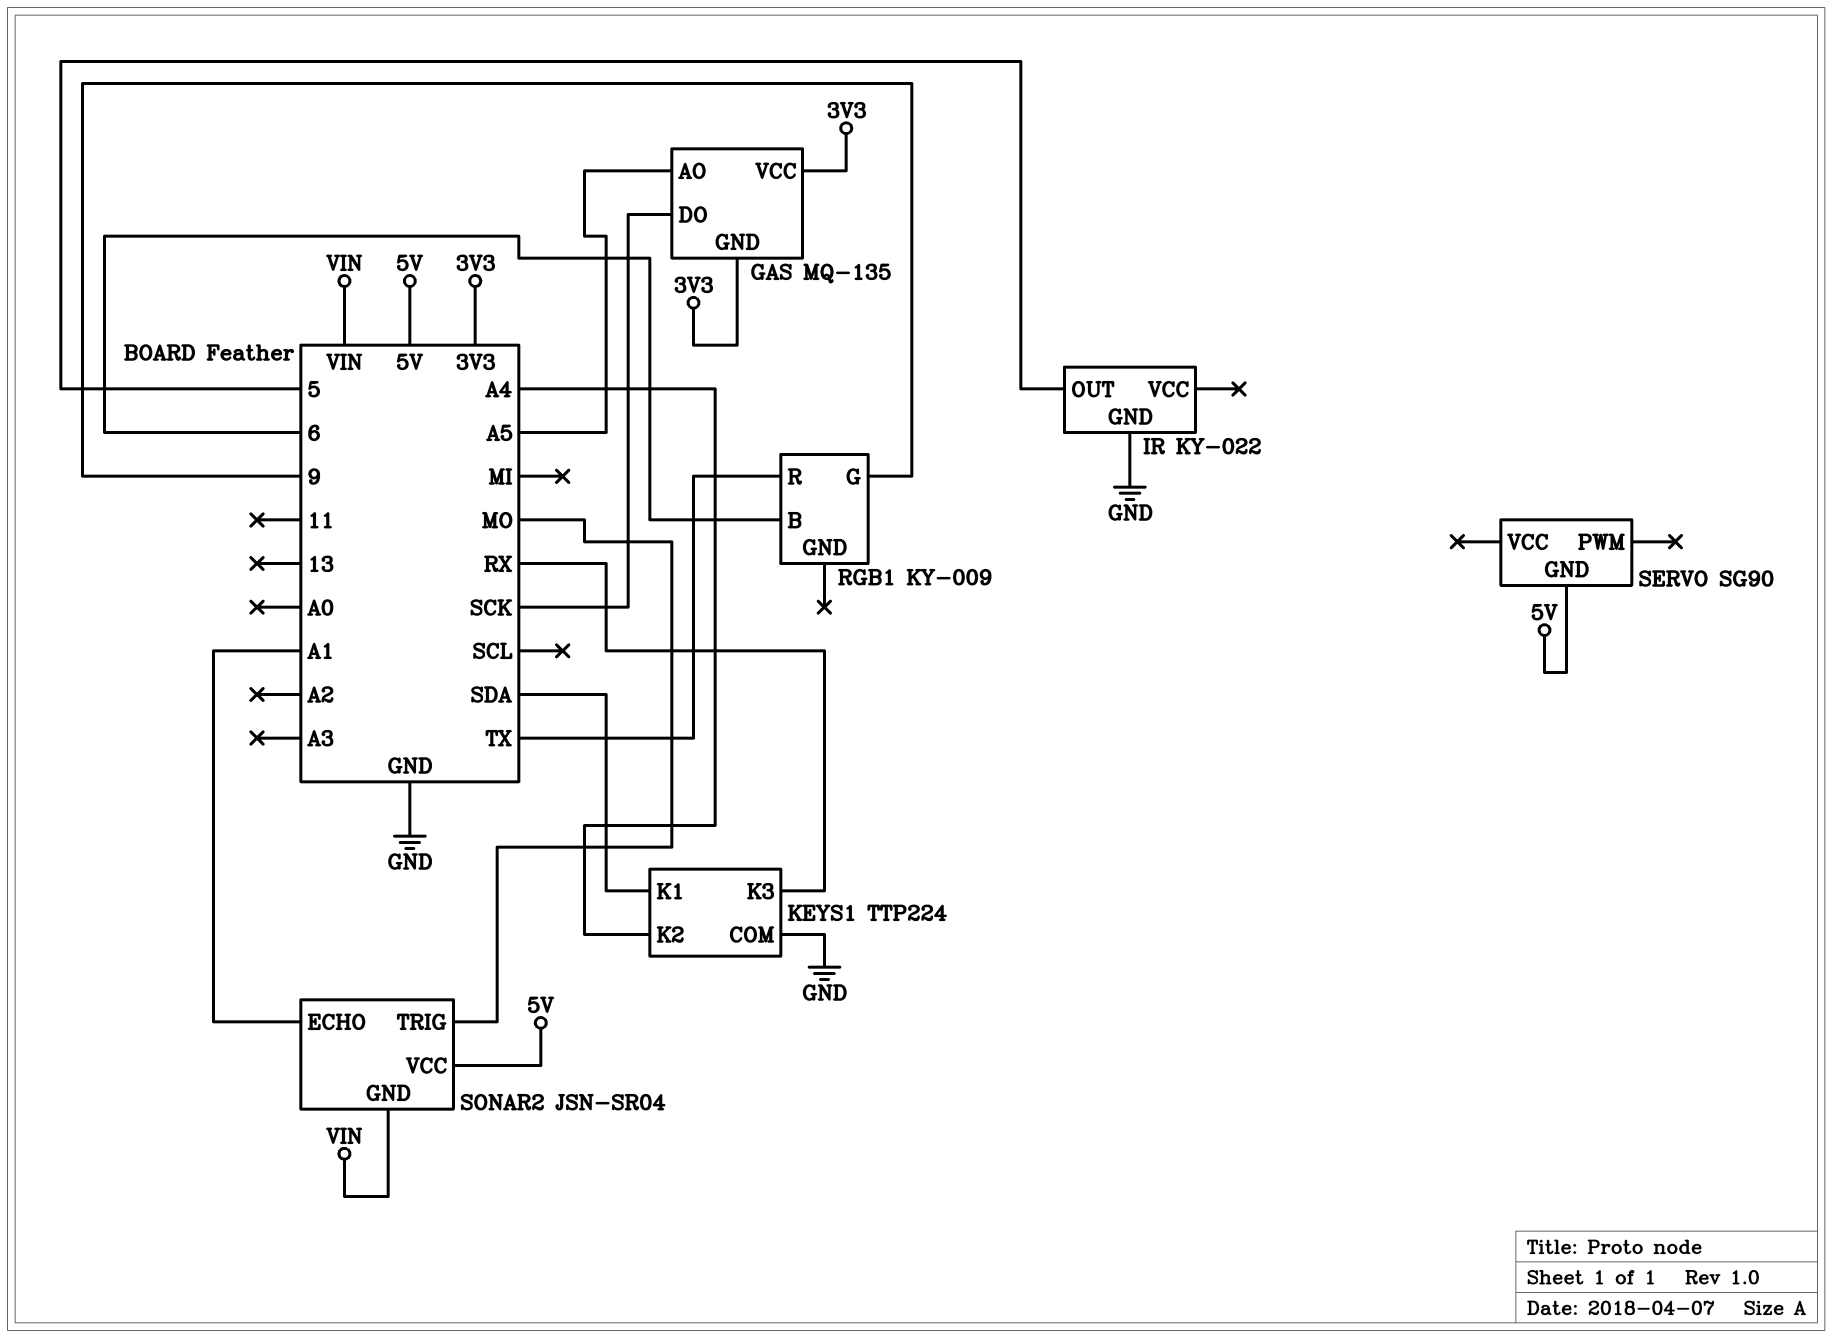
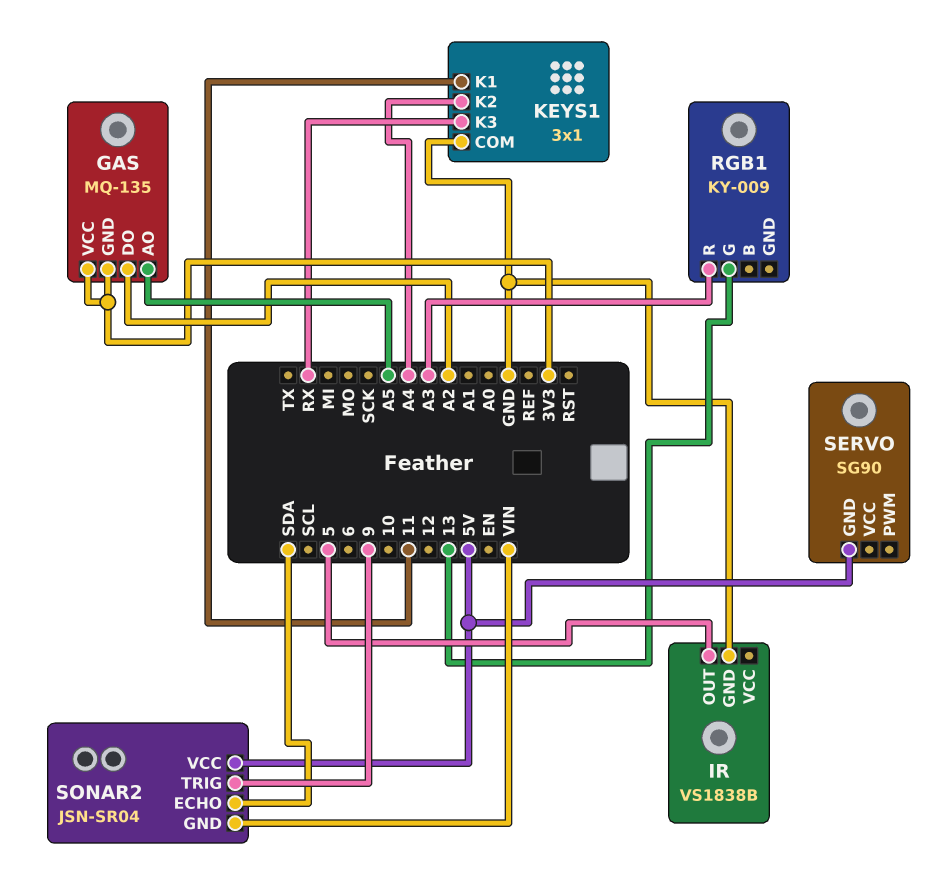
GAS pin DO: SCK -> A2
IR: KY-022 -> VS1838B
KEYS1: TTP224 -> 3x1
KEYS1 pin K1: SDA -> 11
RGB1 pin B: 6 -> none
RGB1 pin G: 9 -> 13
RGB1 pin R: TX -> A3
SONAR2 pin ECHO: A1 -> SDA
SONAR2 pin TRIG: MO -> 9

